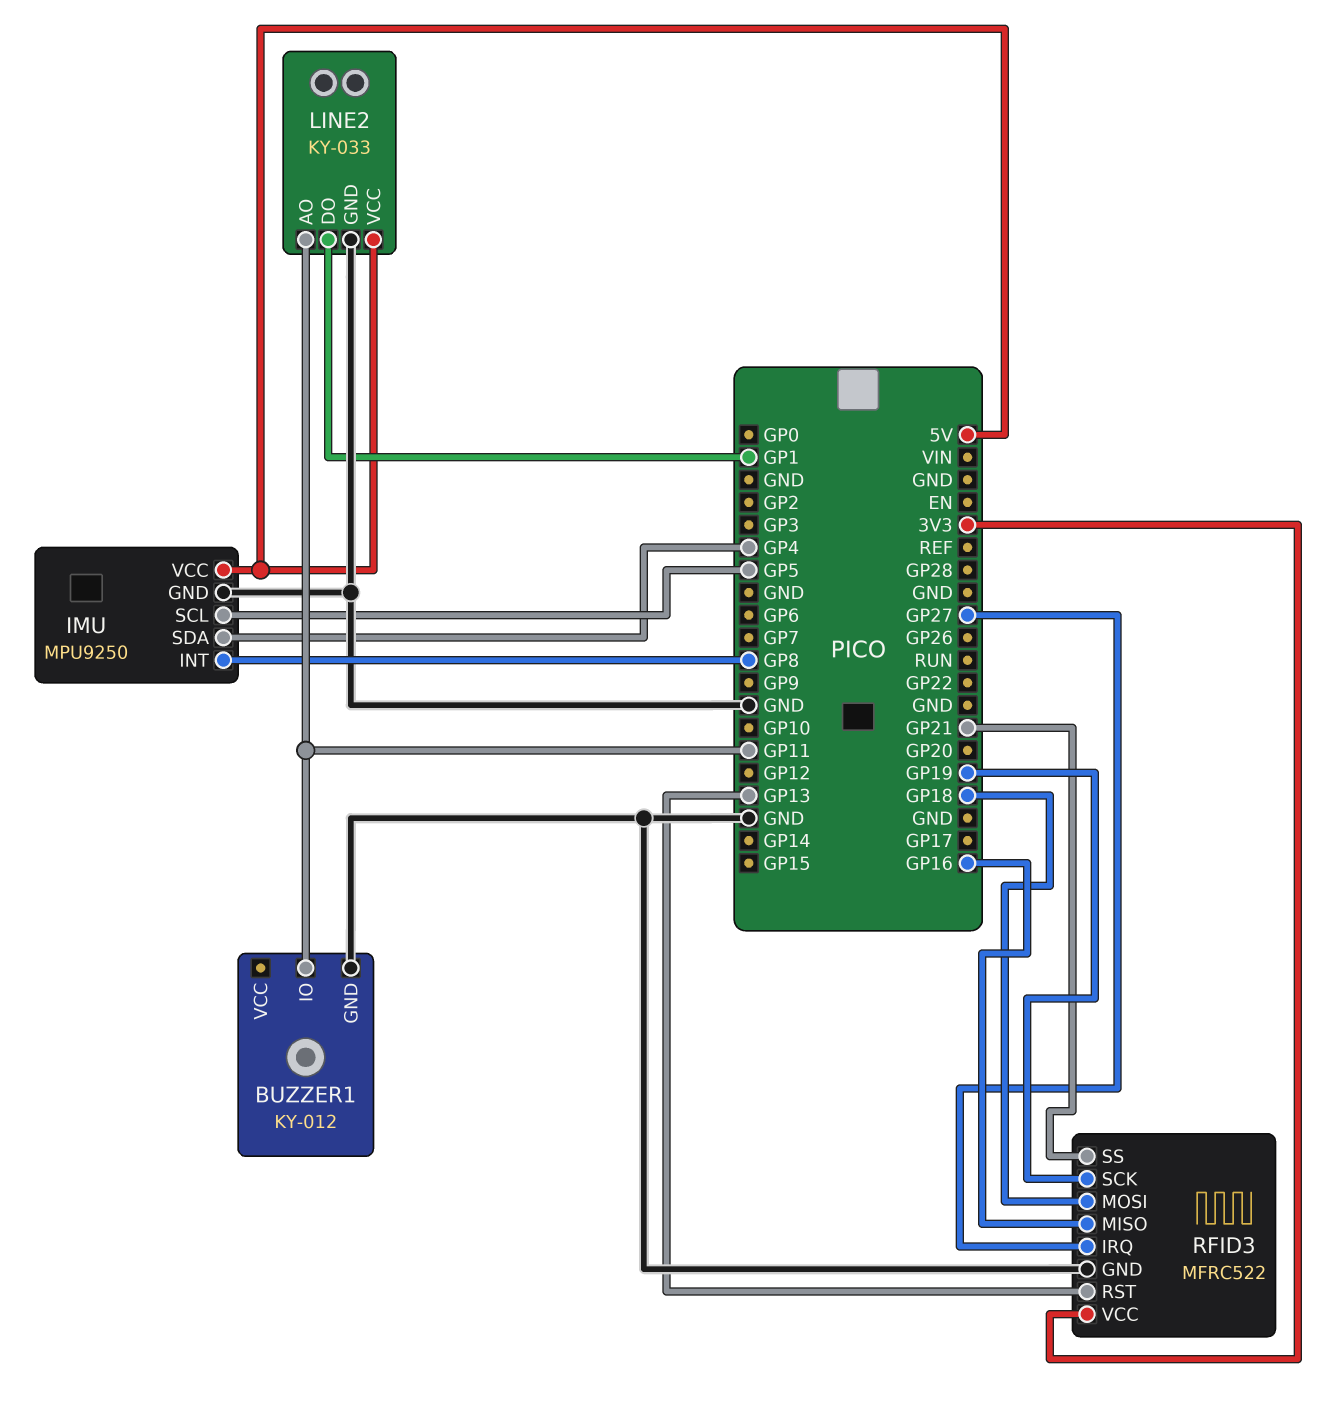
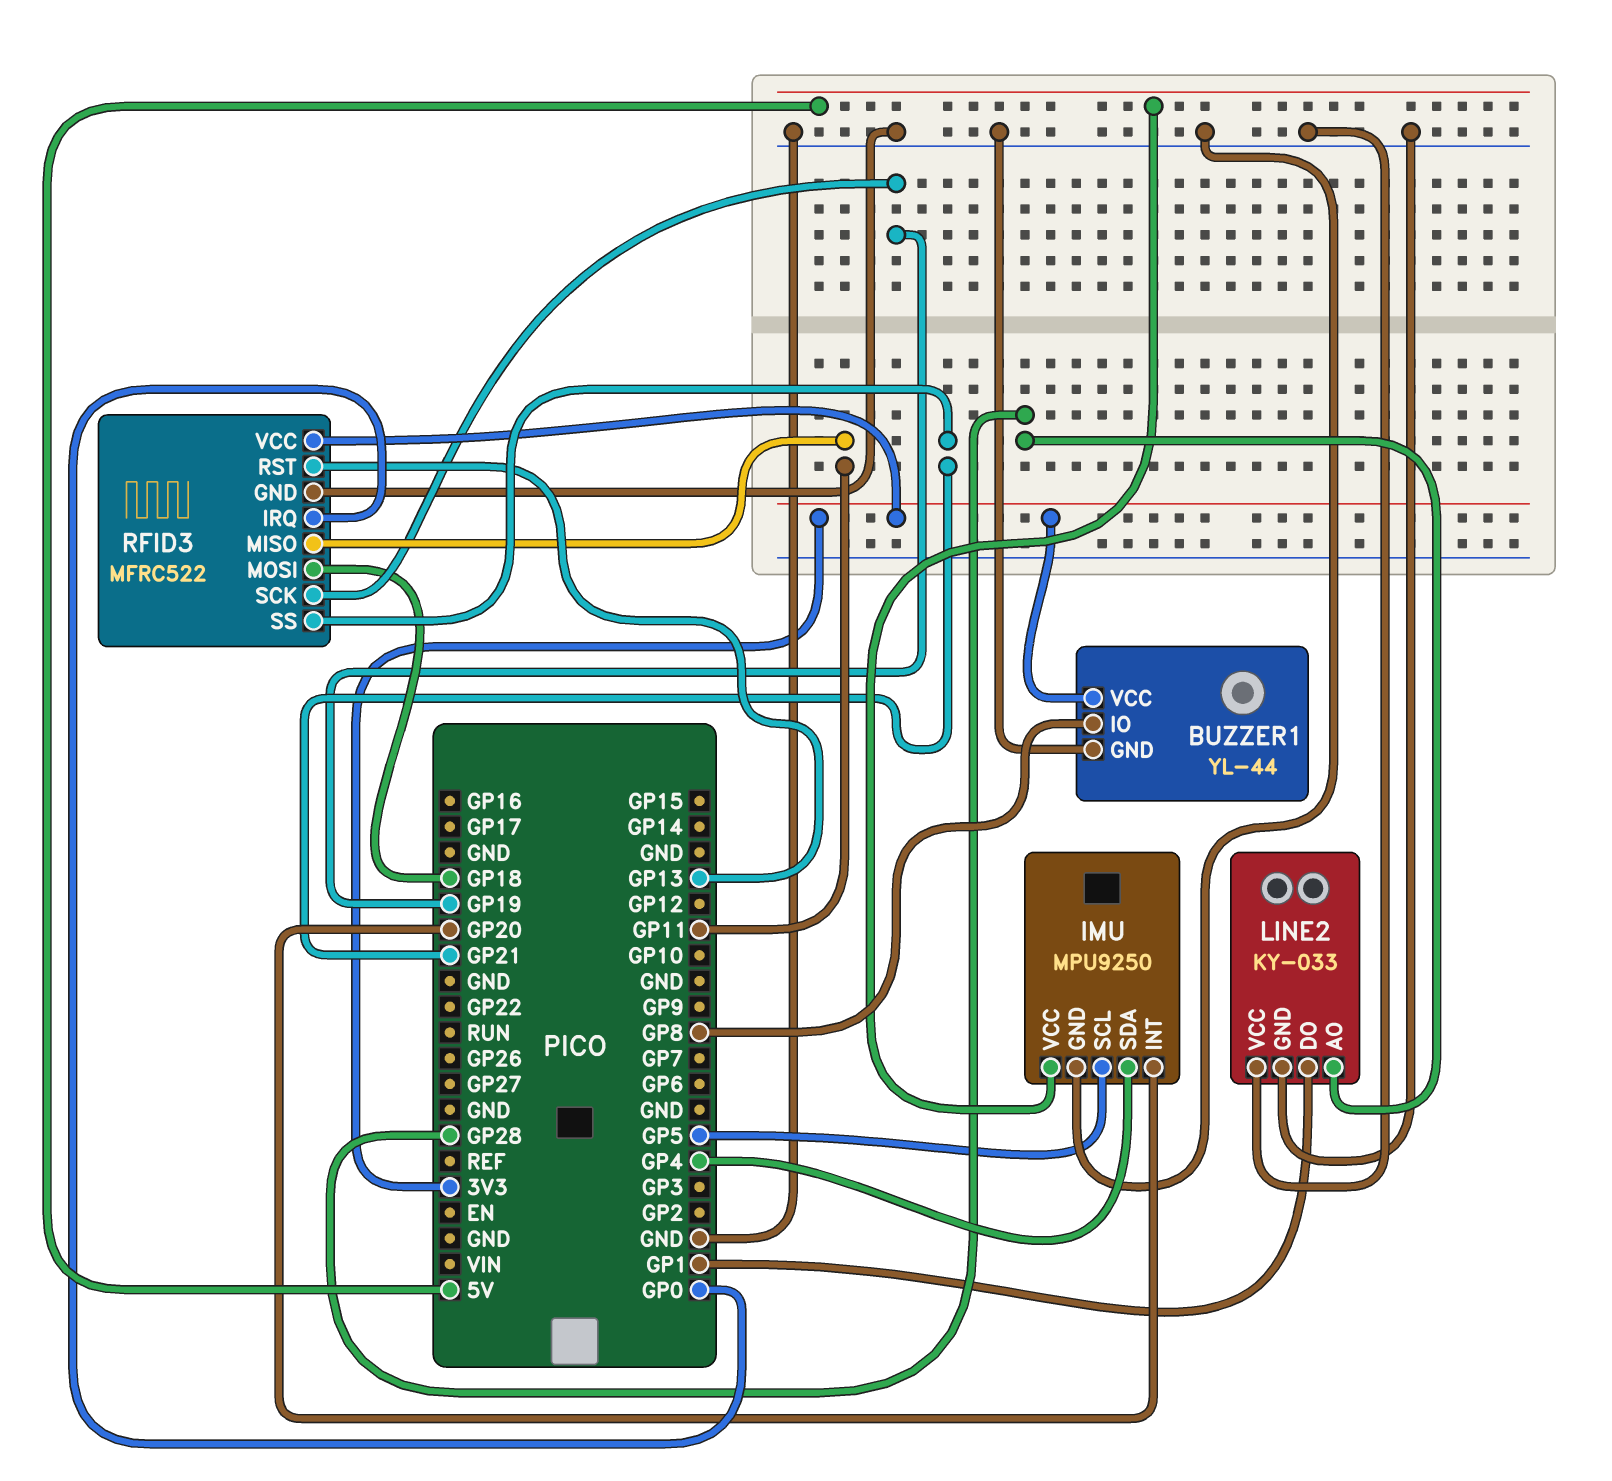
BUZZER1: KY-012 -> YL-44
BUZZER1 pin IO: GP11 -> GP8
BUZZER1 pin VCC: none -> 3V3
IMU pin INT: GP8 -> GP20
LINE2 pin AO: GP11 -> GP28
LINE2 pin VCC: 5V -> GND
RFID3 pin IRQ: GP27 -> GP0
RFID3 pin MISO: GP16 -> GP11

